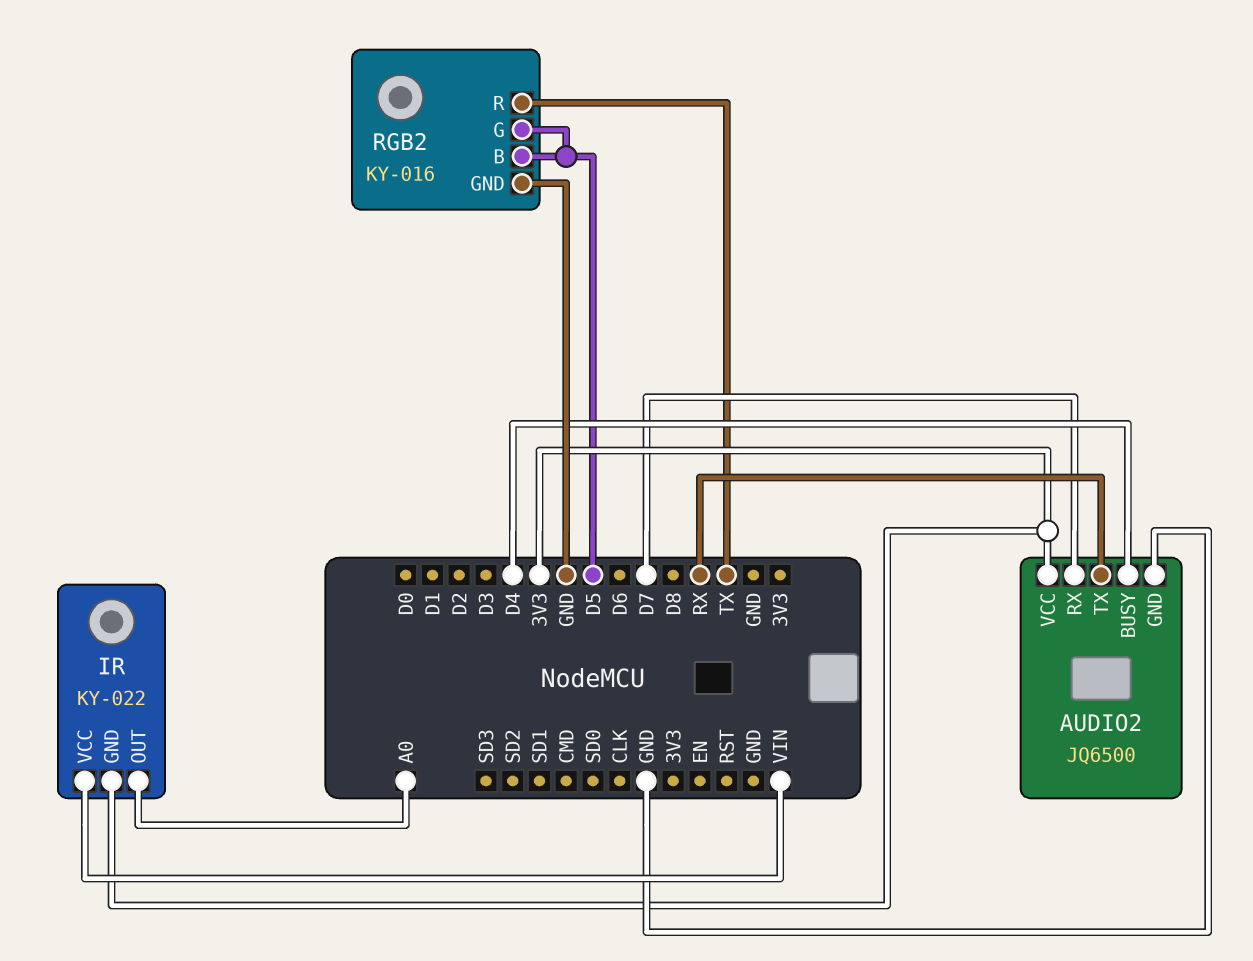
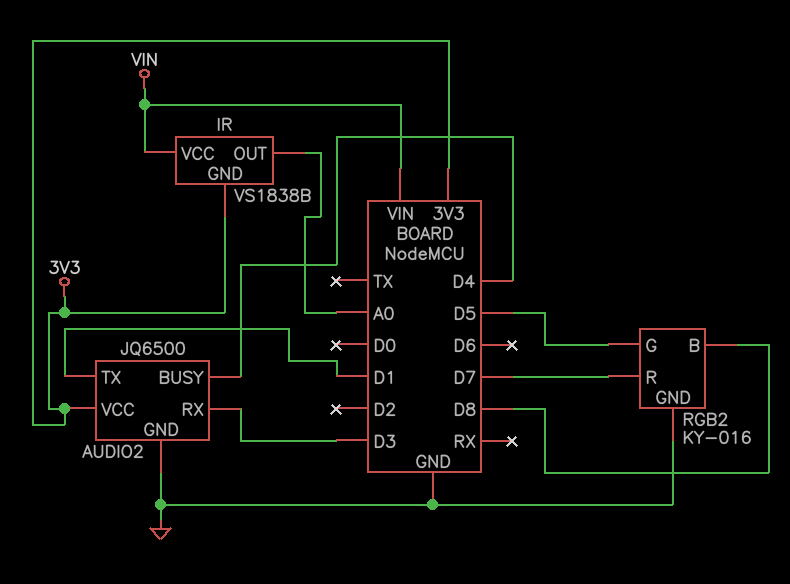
AUDIO2 pin RX: D7 -> D3
AUDIO2 pin TX: RX -> D1
IR: KY-022 -> VS1838B
RGB2 pin B: D5 -> D8
RGB2 pin R: TX -> D7

